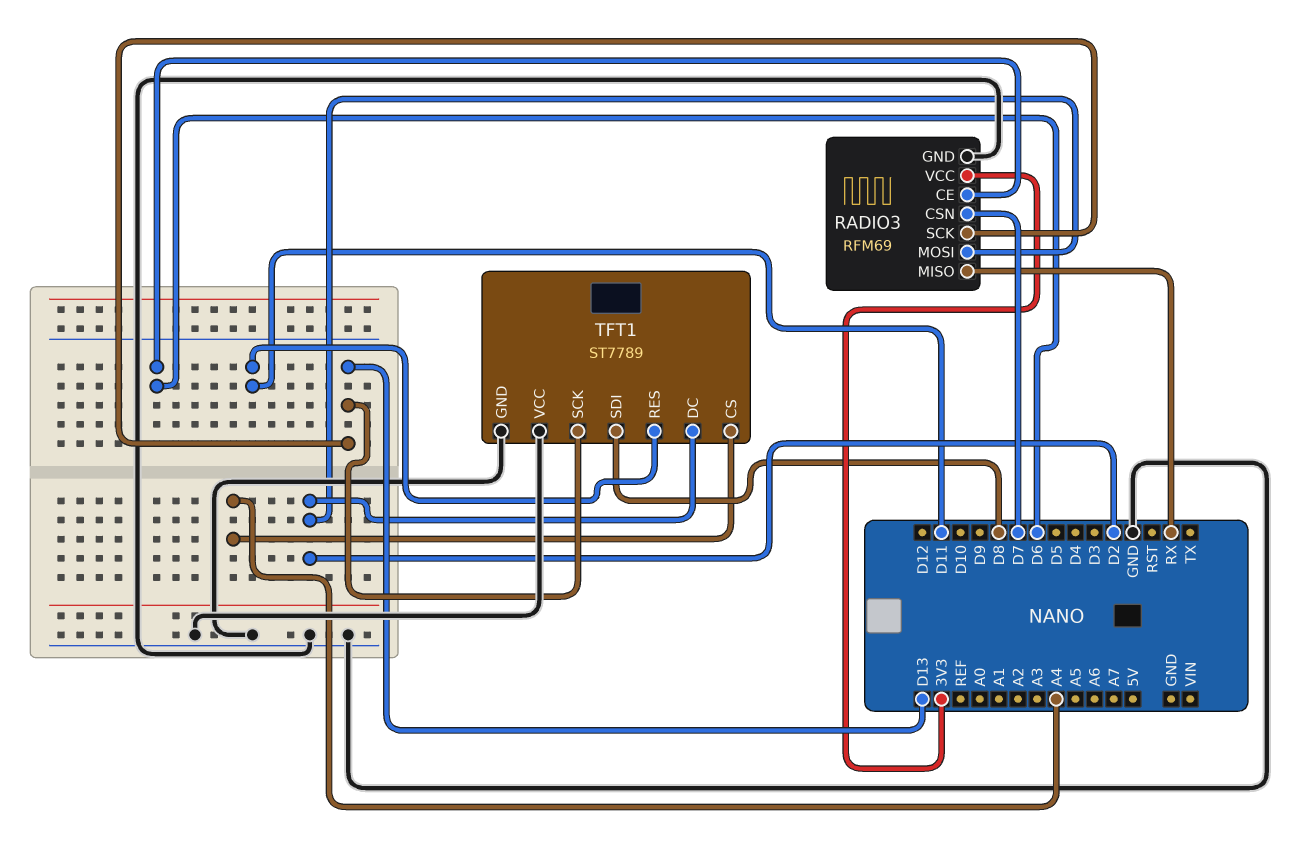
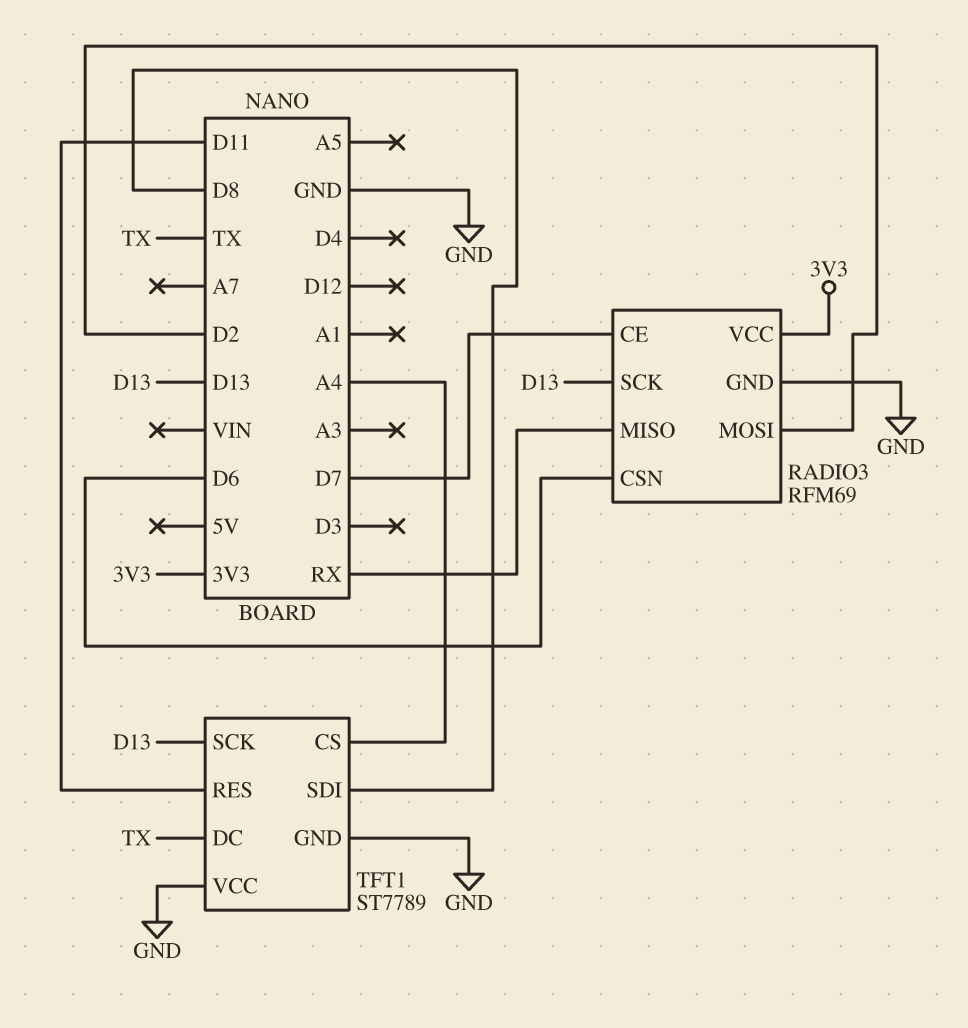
RADIO3 pin CE: D6 -> D7
RADIO3 pin CSN: D7 -> D6
TFT1 pin DC: D2 -> TX

